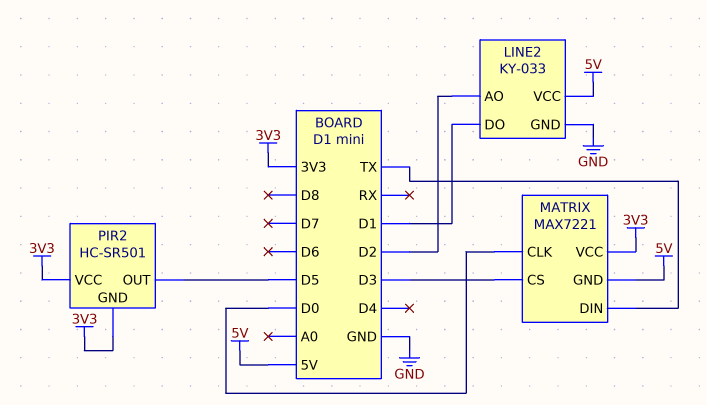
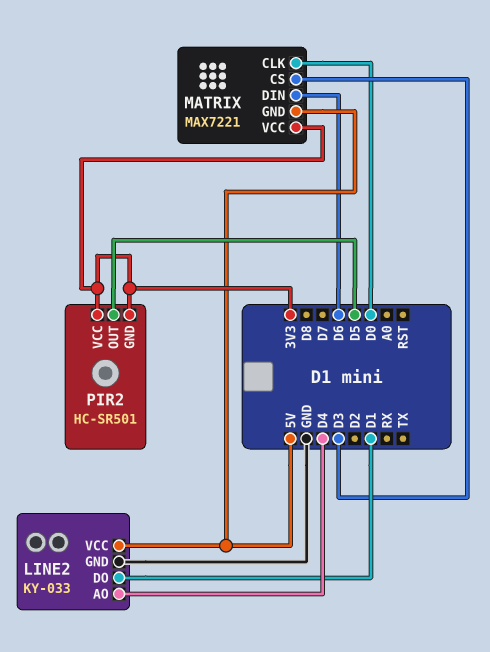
LINE2 pin AO: D2 -> D4
MATRIX pin DIN: TX -> D6

